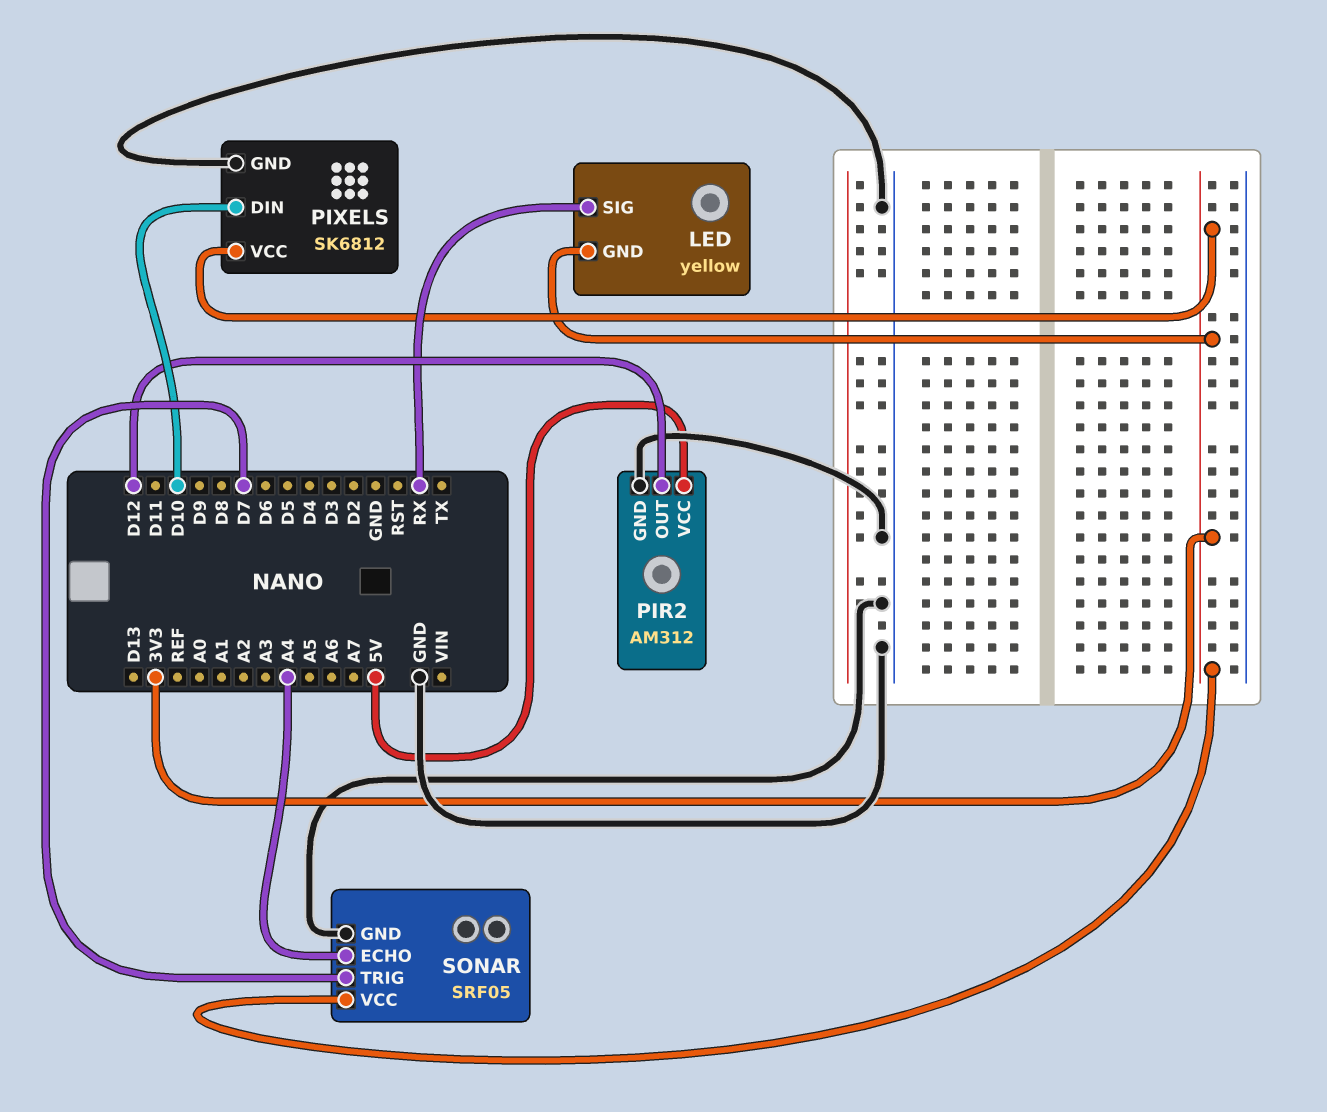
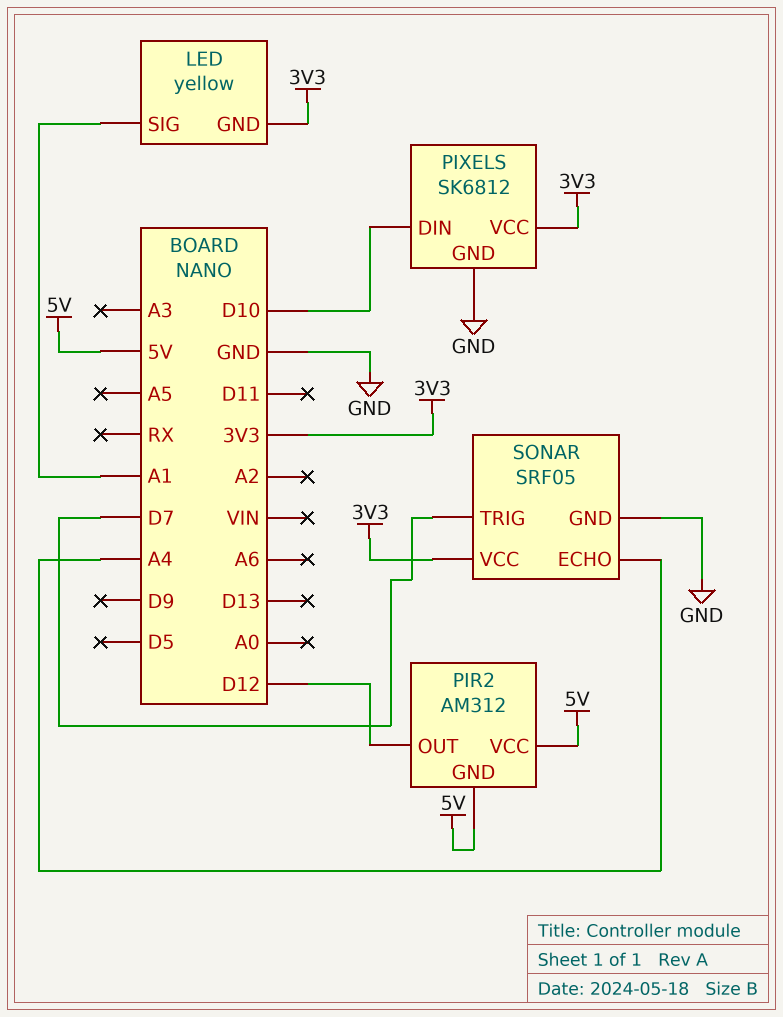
LED pin SIG: RX -> A1
PIR2 pin GND: GND -> 5V

